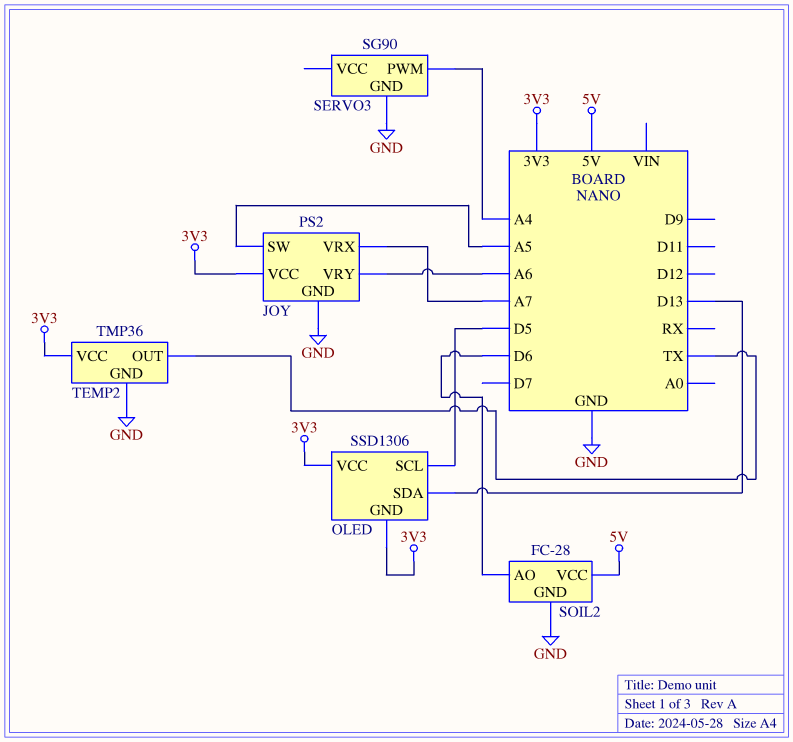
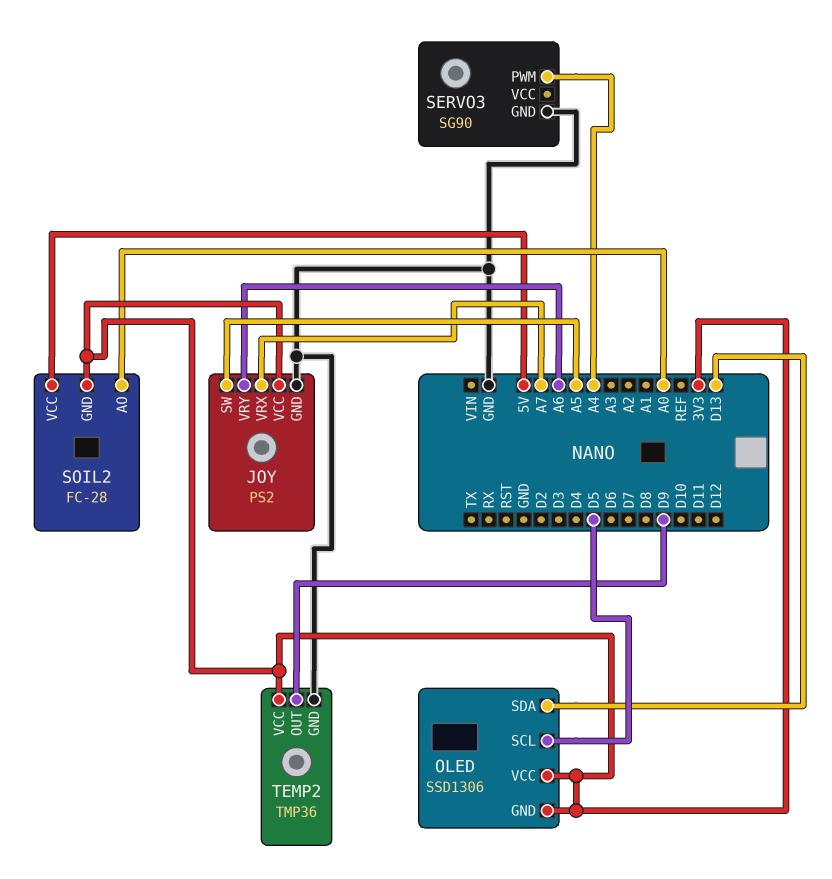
SOIL2 pin AO: D6 -> A0
SOIL2 pin GND: GND -> 3V3
TEMP2 pin OUT: TX -> D9

